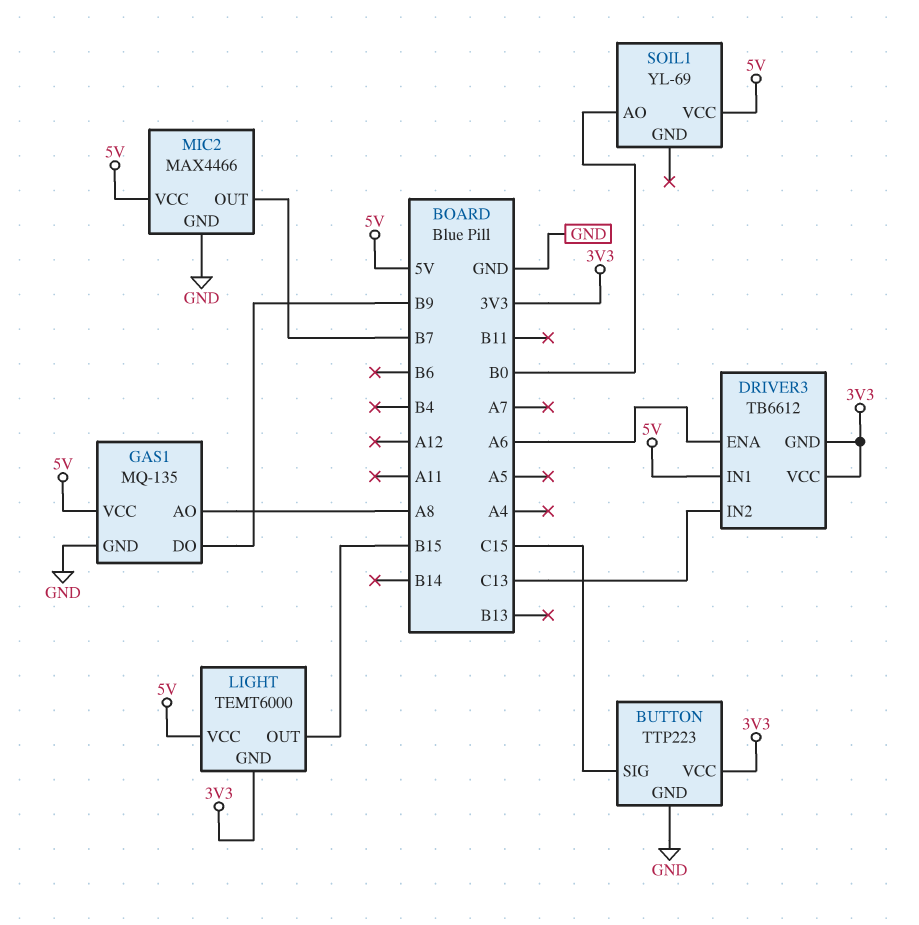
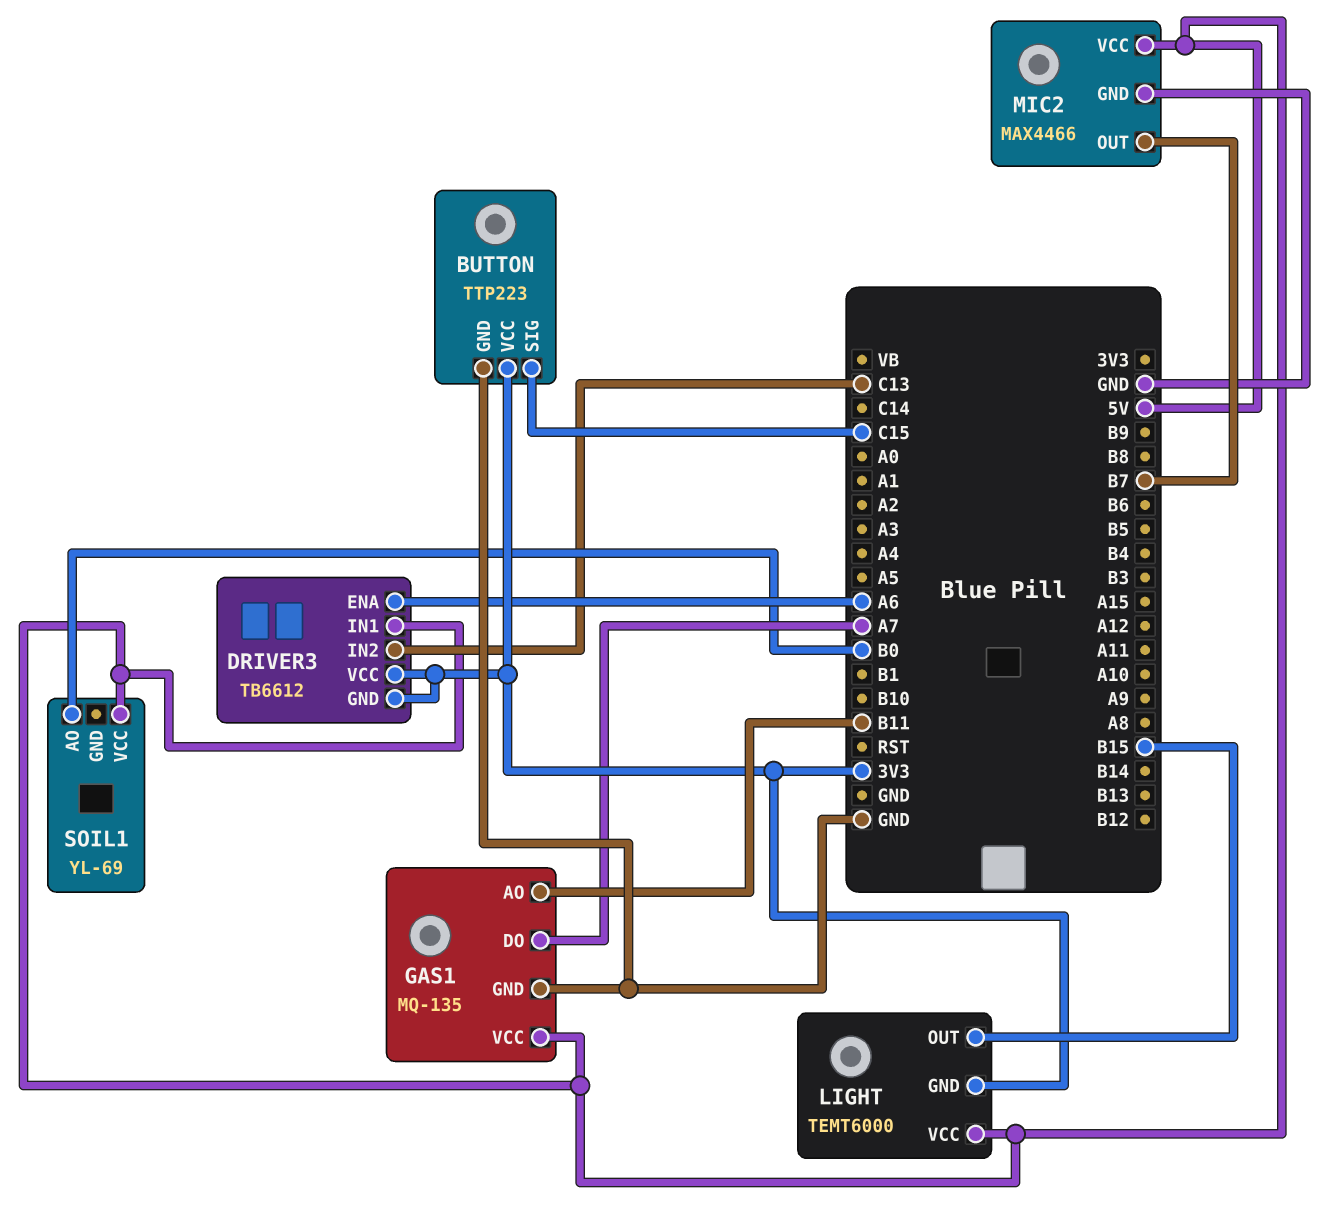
GAS1 pin AO: A8 -> B11
GAS1 pin DO: B9 -> A7

